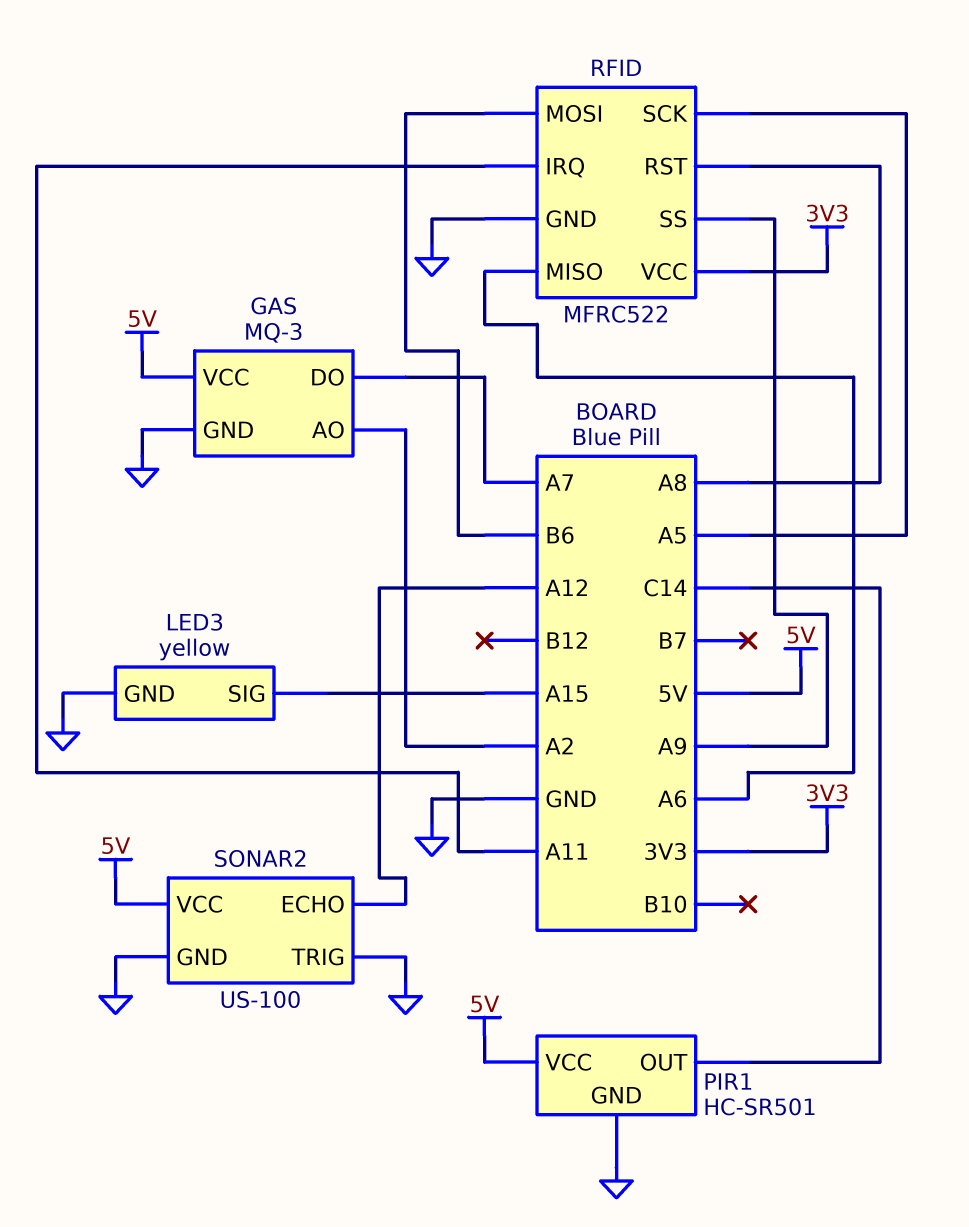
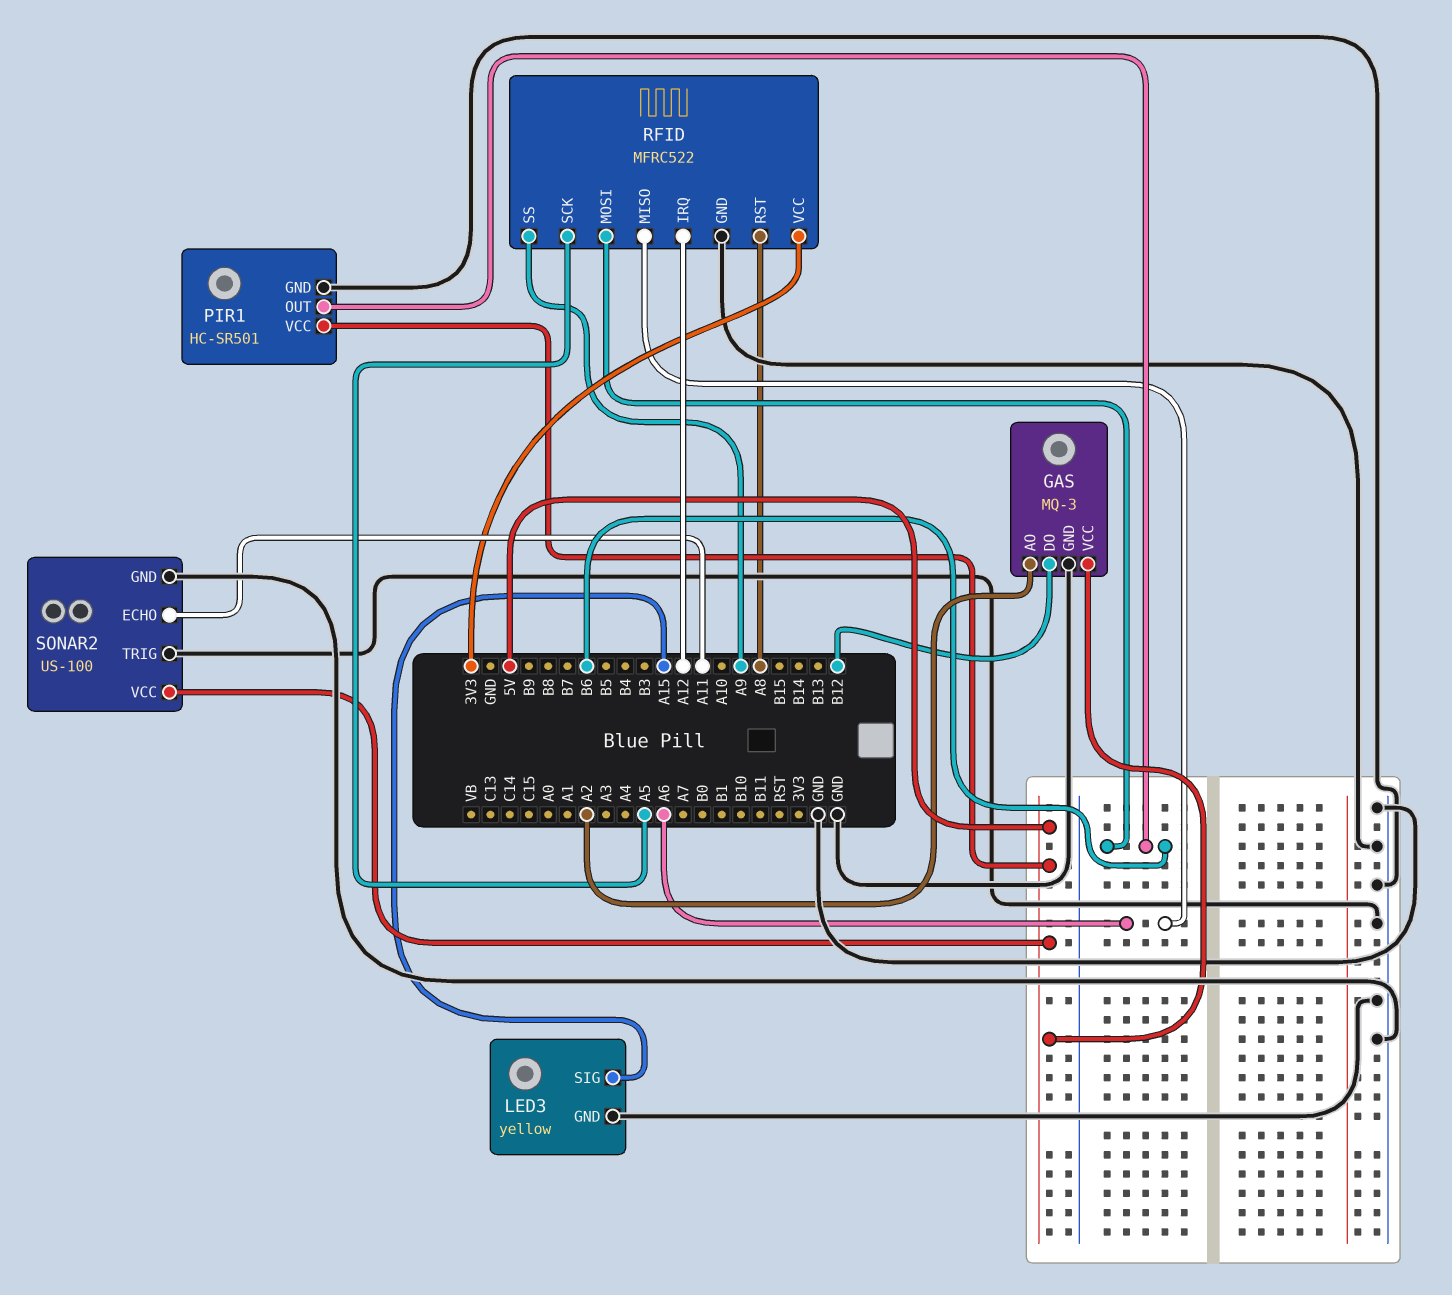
GAS pin DO: A7 -> B12
PIR1 pin OUT: C14 -> B6
RFID pin IRQ: A11 -> A12
SONAR2 pin ECHO: A12 -> A11

